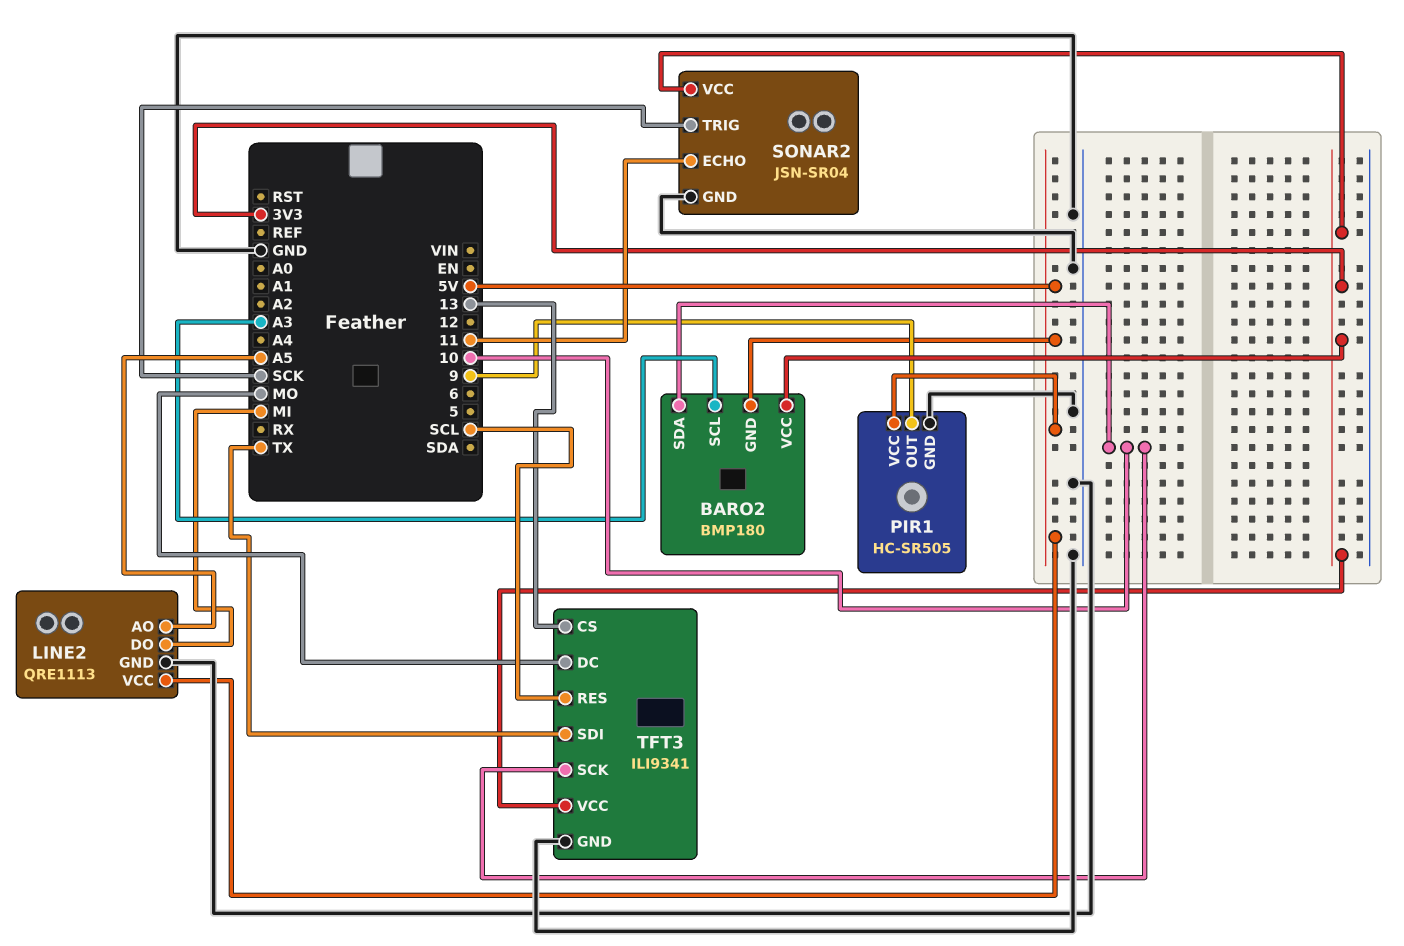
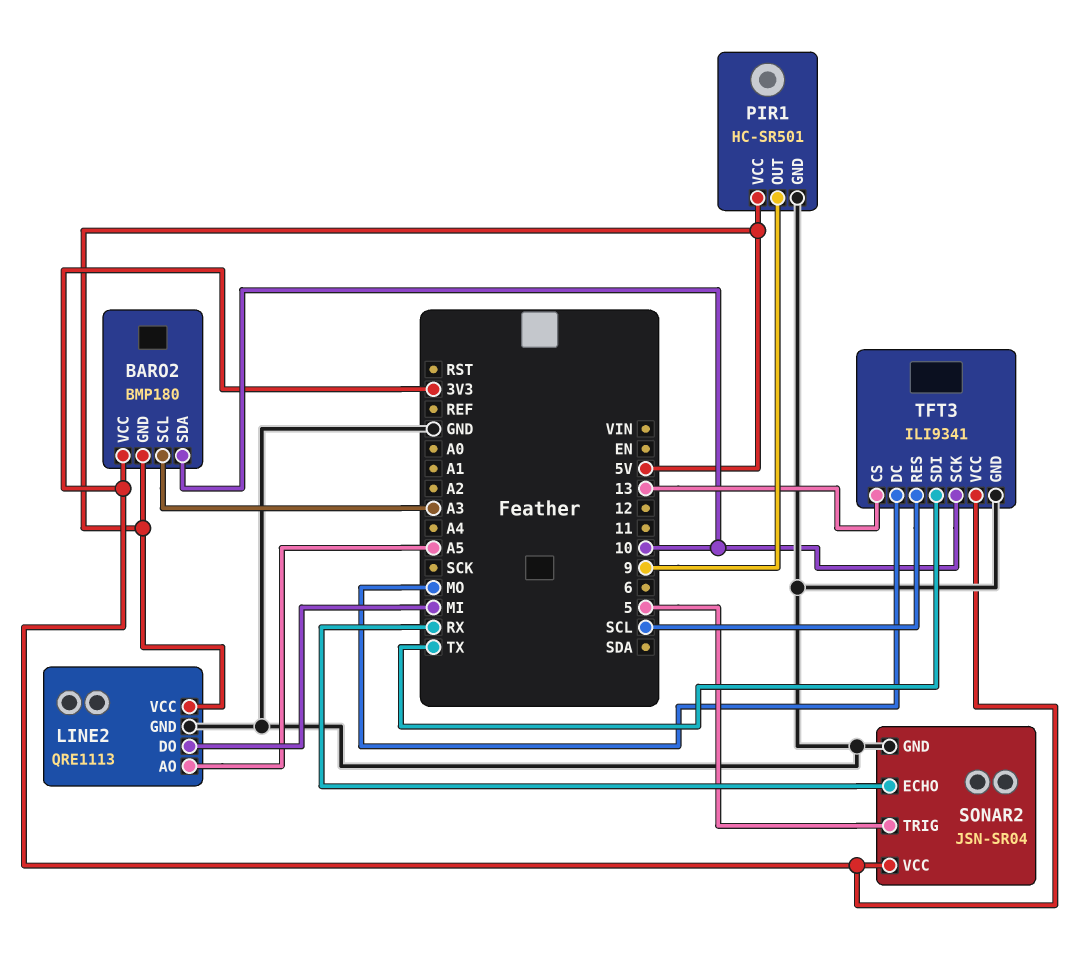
PIR1: HC-SR505 -> HC-SR501
SONAR2 pin ECHO: 11 -> RX
SONAR2 pin TRIG: SCK -> 5

